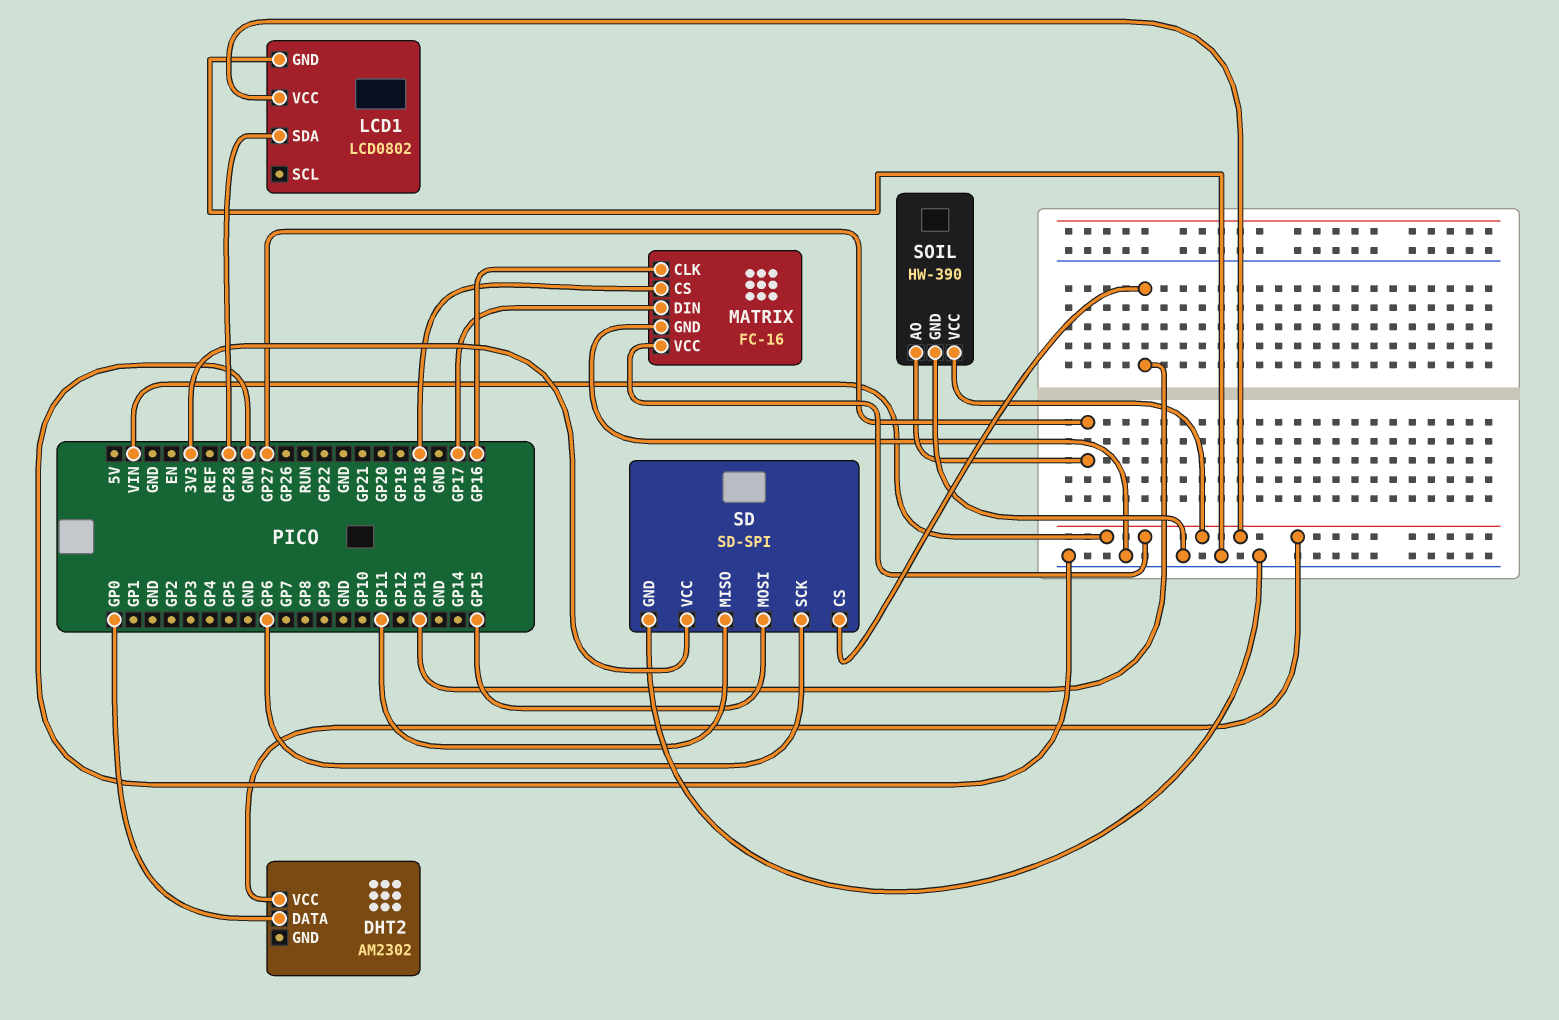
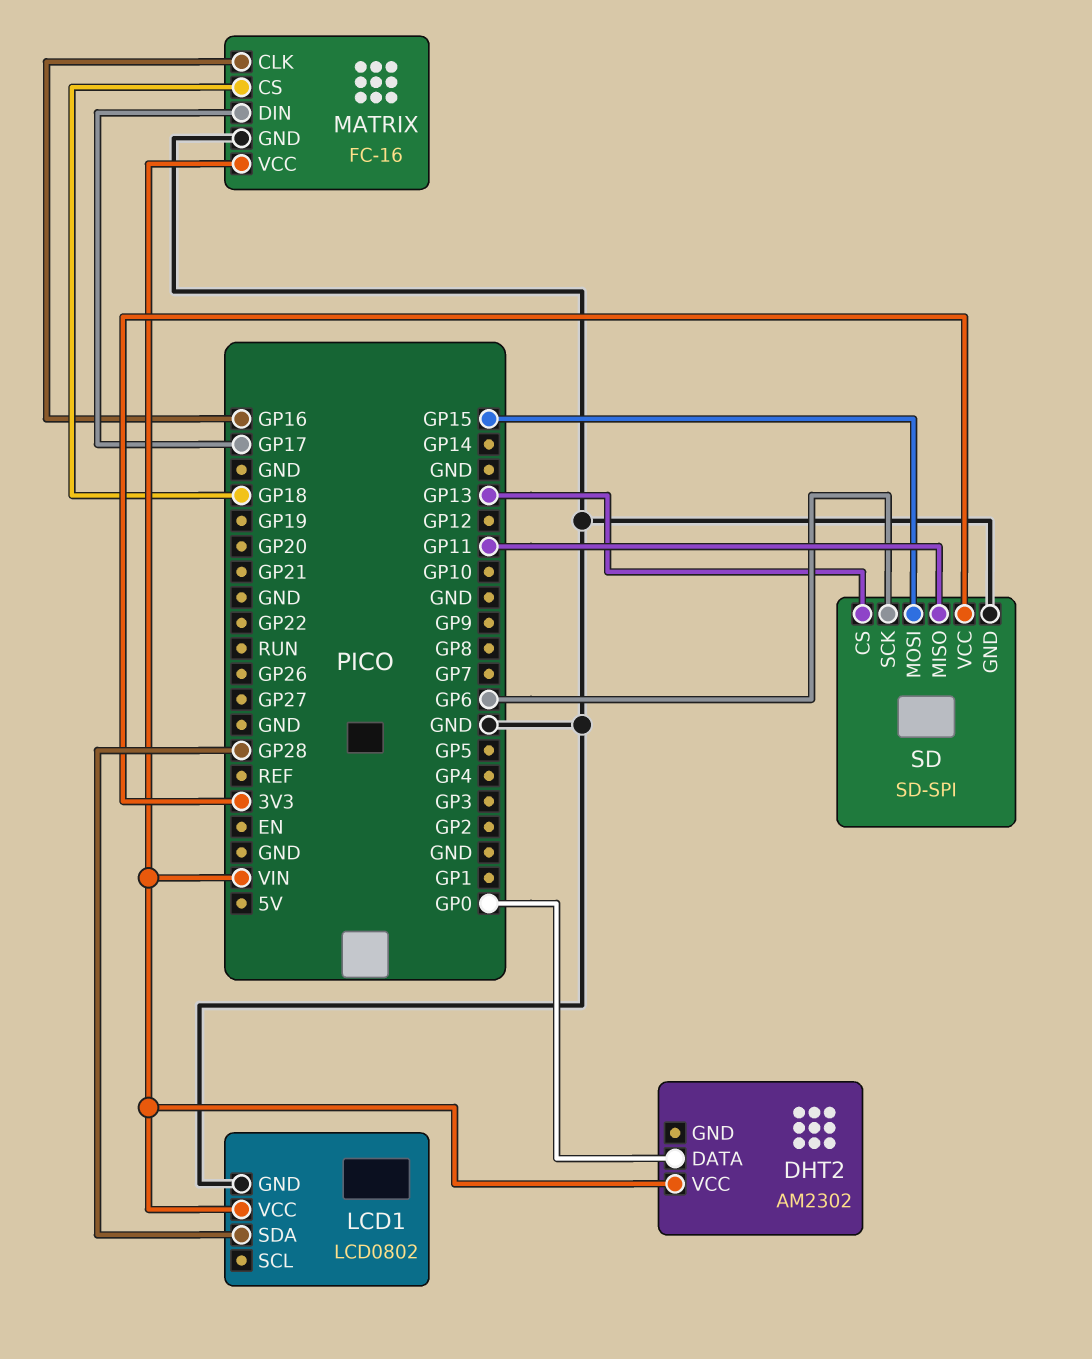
SOIL: HW-390 -> none
SOIL pin AO: GP27 -> none
SOIL pin GND: GND -> none
SOIL pin VCC: VIN -> none

